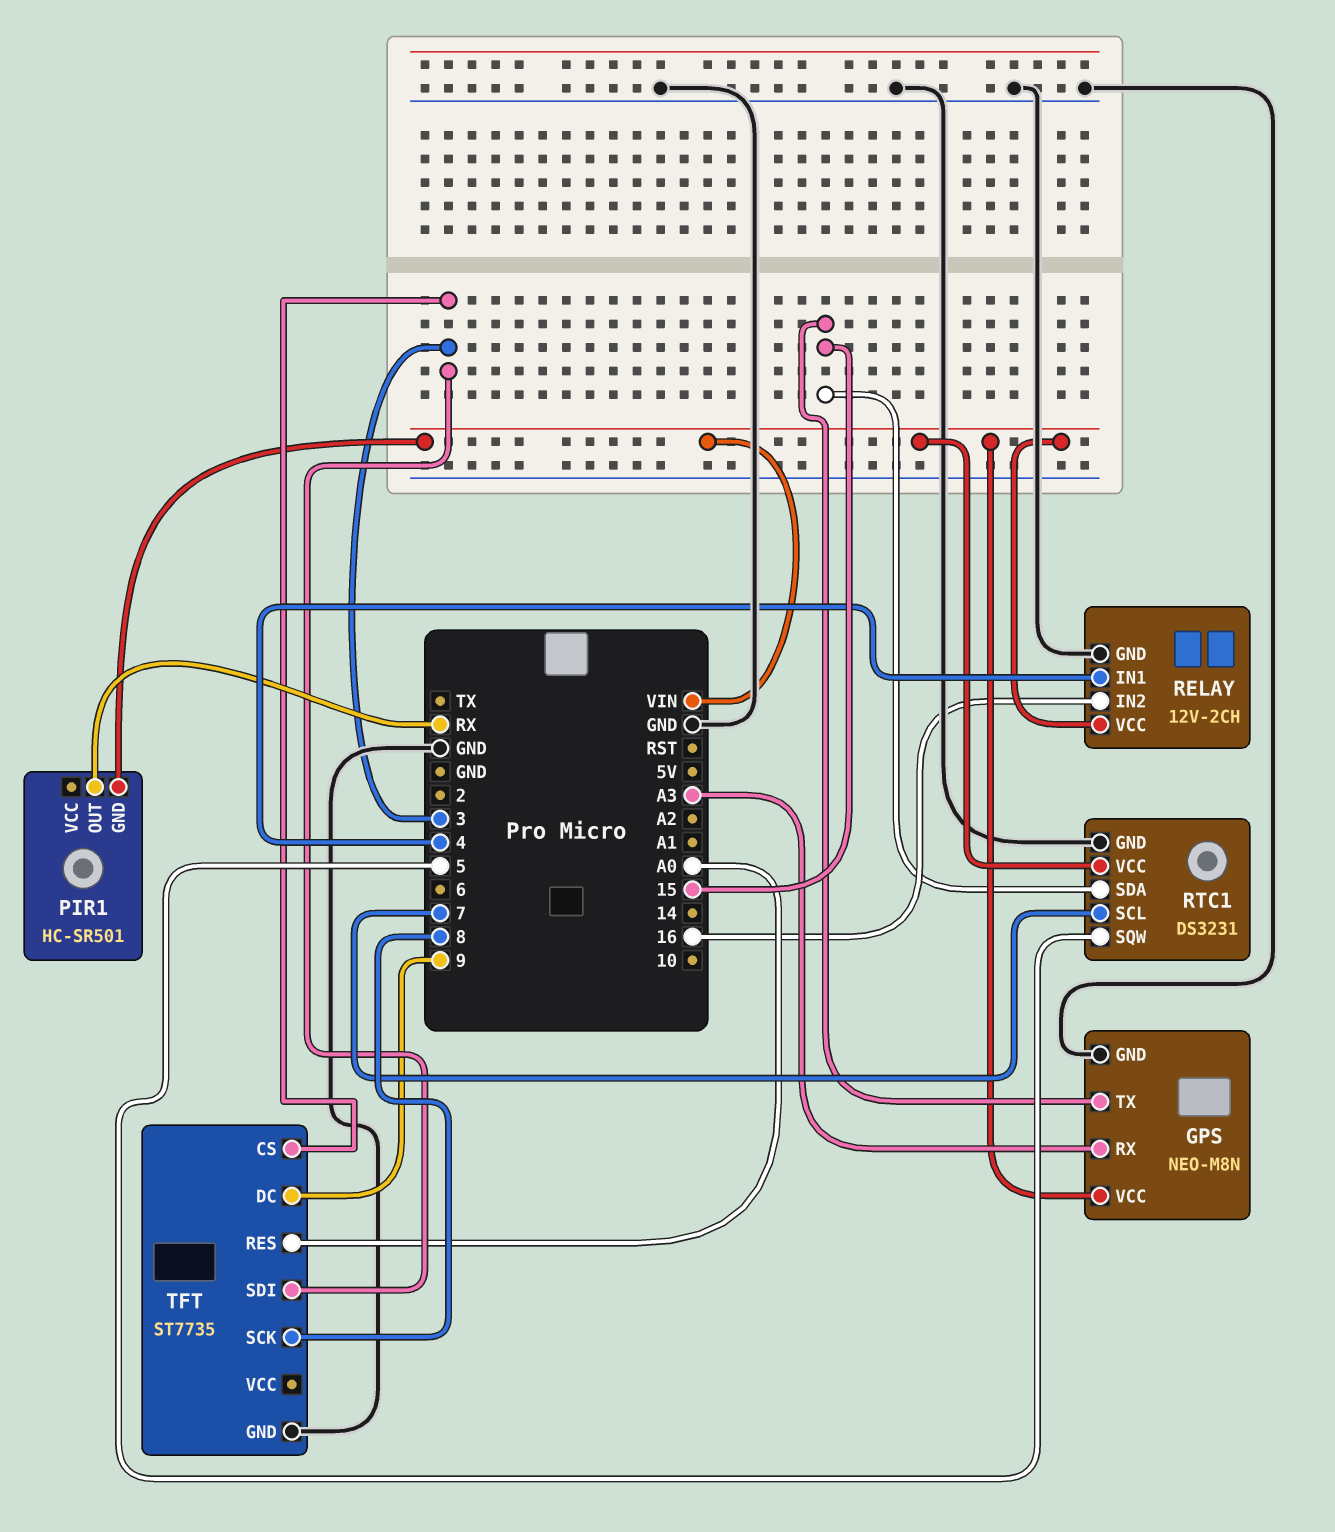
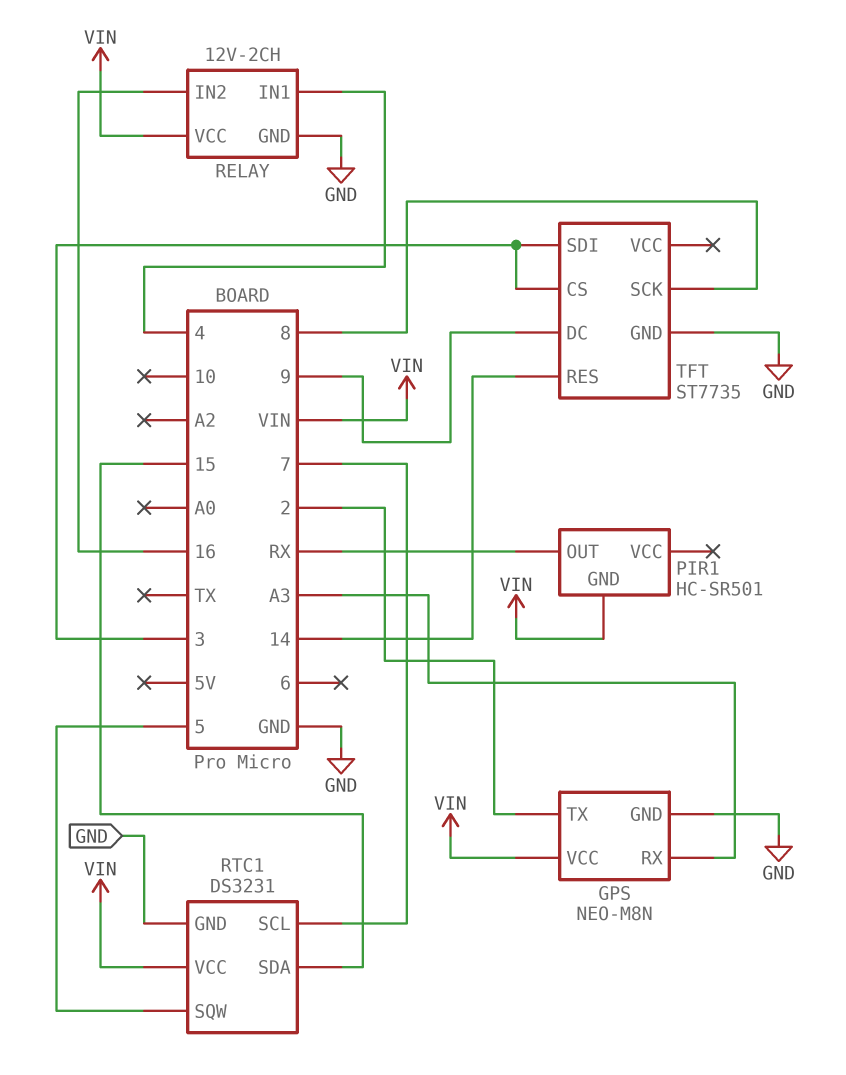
GPS pin TX: 15 -> 2
TFT pin RES: A0 -> 14

